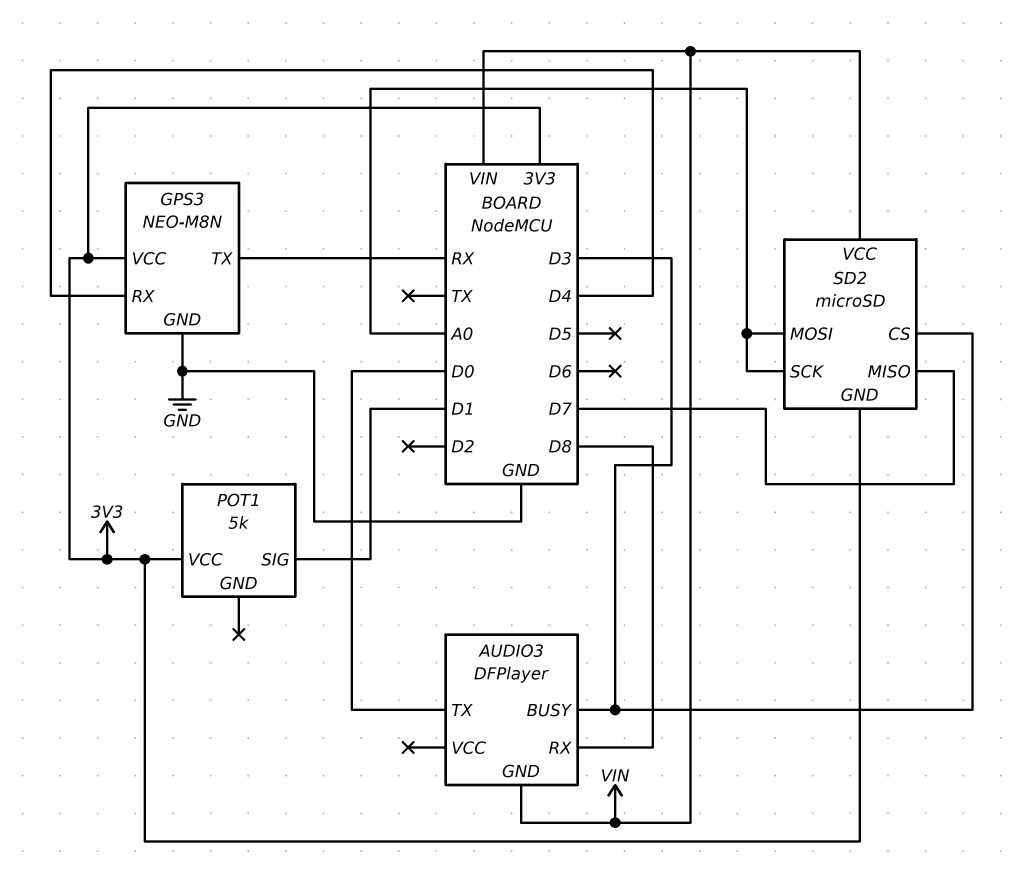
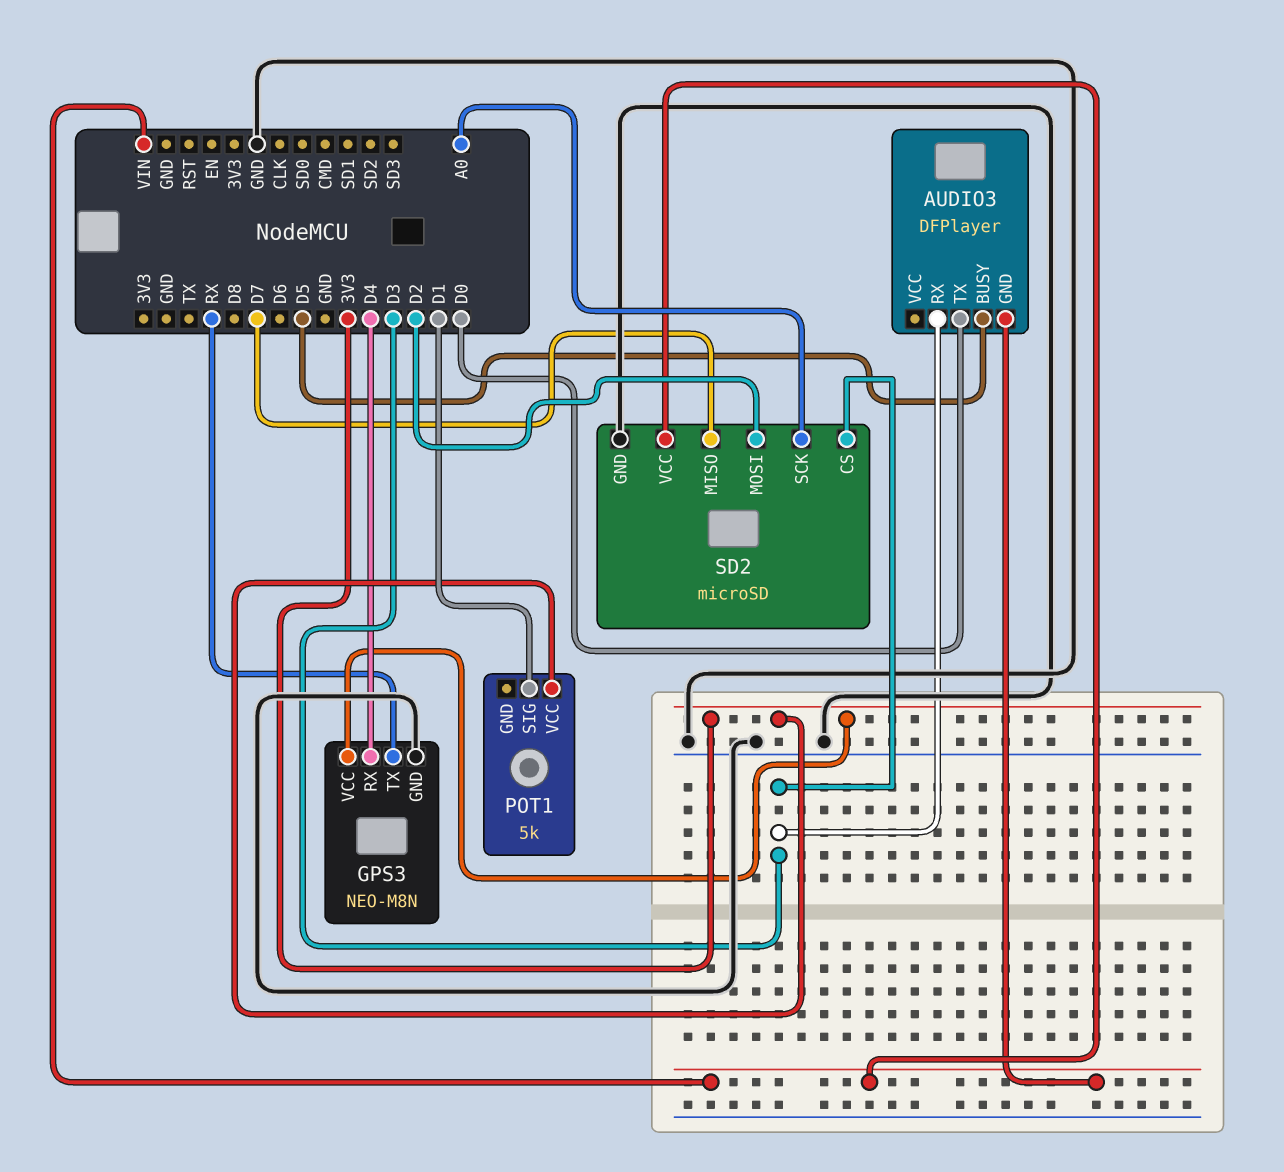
AUDIO3 pin BUSY: D3 -> D5
AUDIO3 pin RX: D8 -> D3
SD2 pin GND: 3V3 -> GND
SD2 pin MOSI: A0 -> D2

